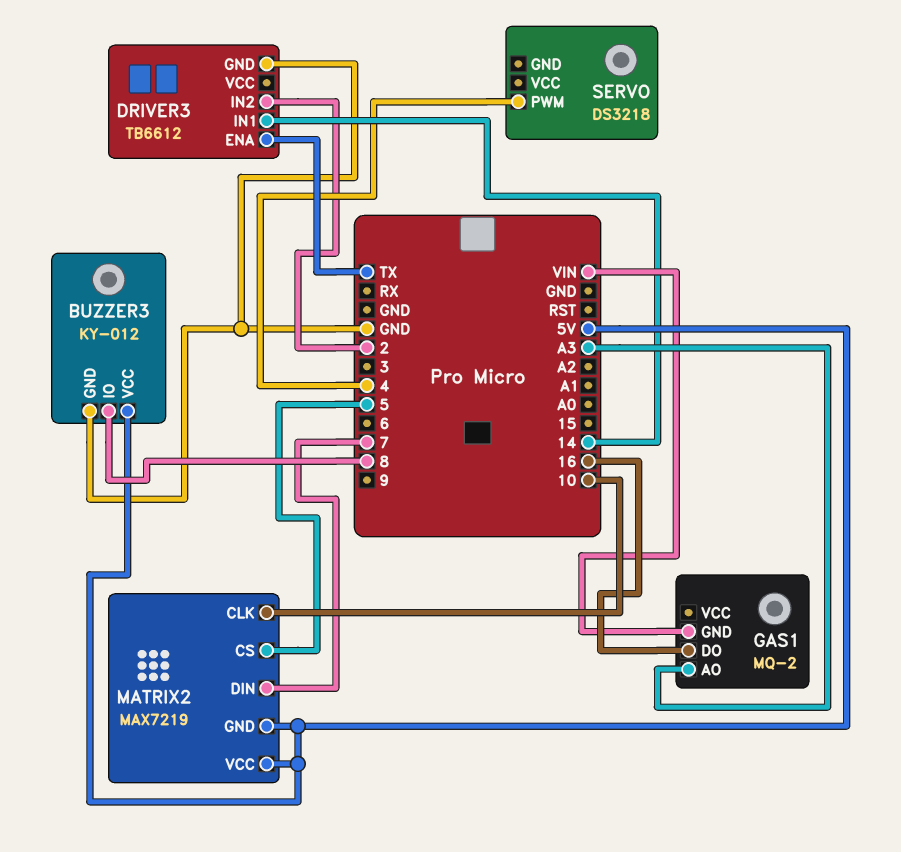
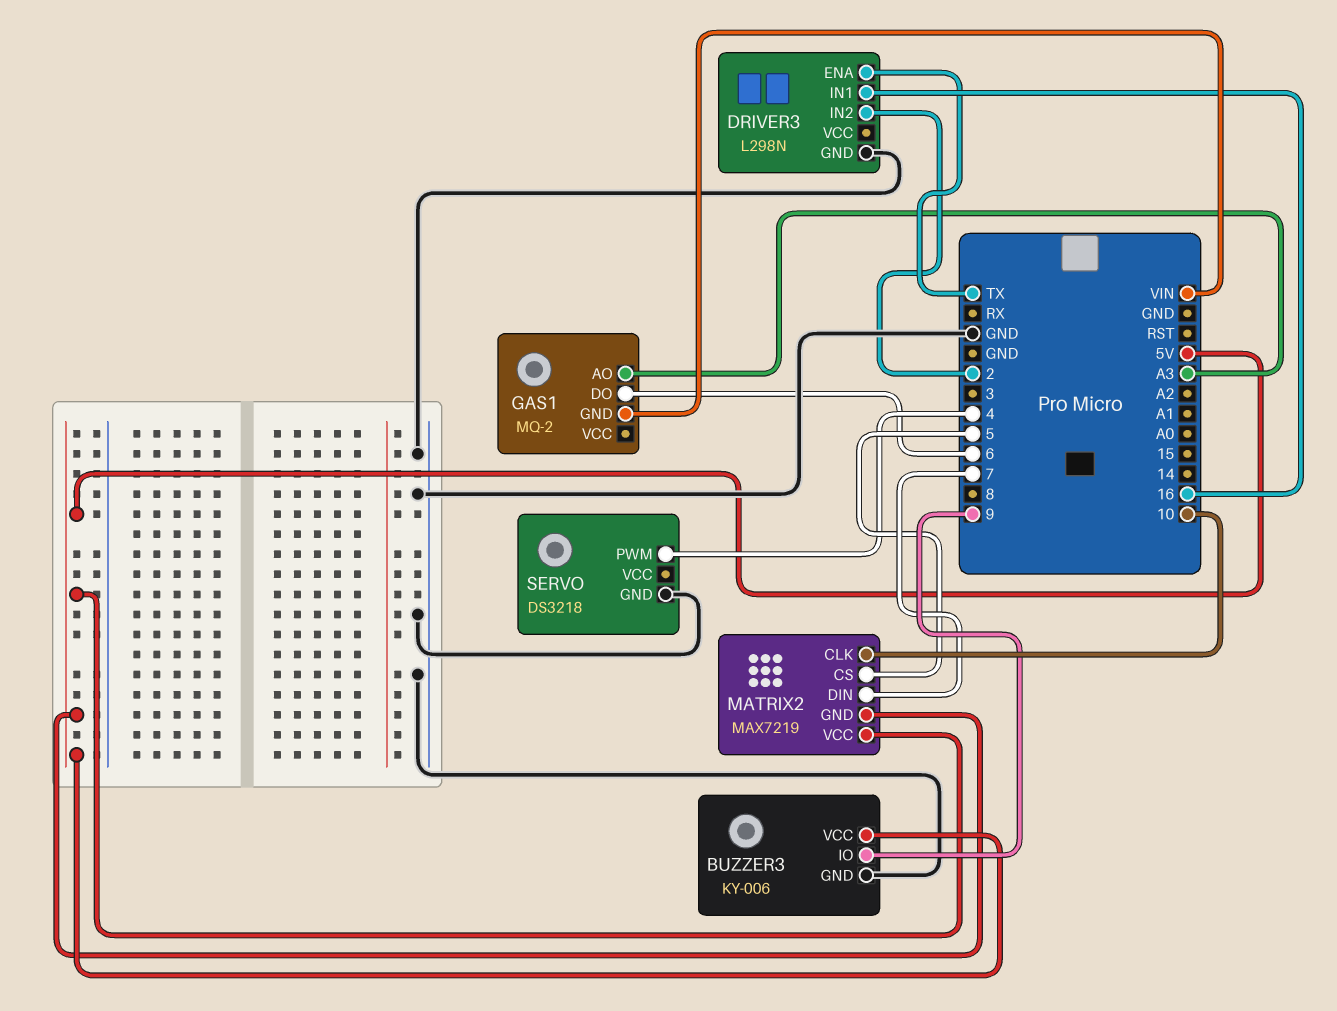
BUZZER3: KY-012 -> KY-006
BUZZER3 pin IO: 8 -> 9
DRIVER3: TB6612 -> L298N
DRIVER3 pin IN1: 14 -> 16
GAS1 pin DO: 16 -> 6
SERVO pin GND: none -> GND

